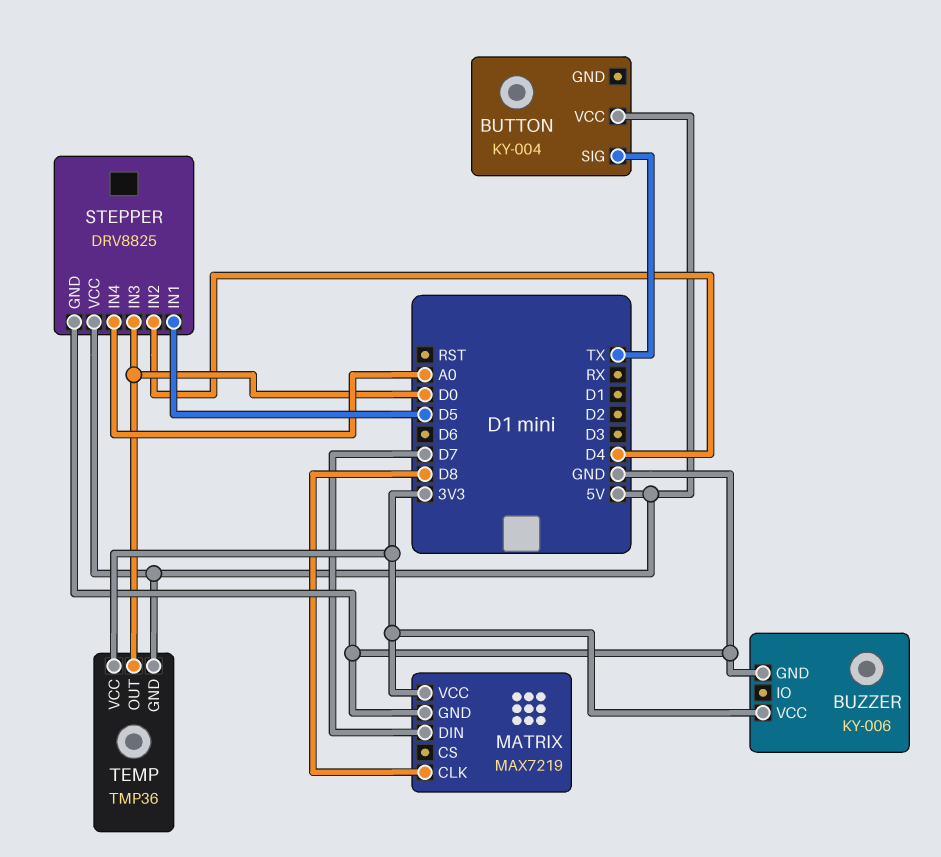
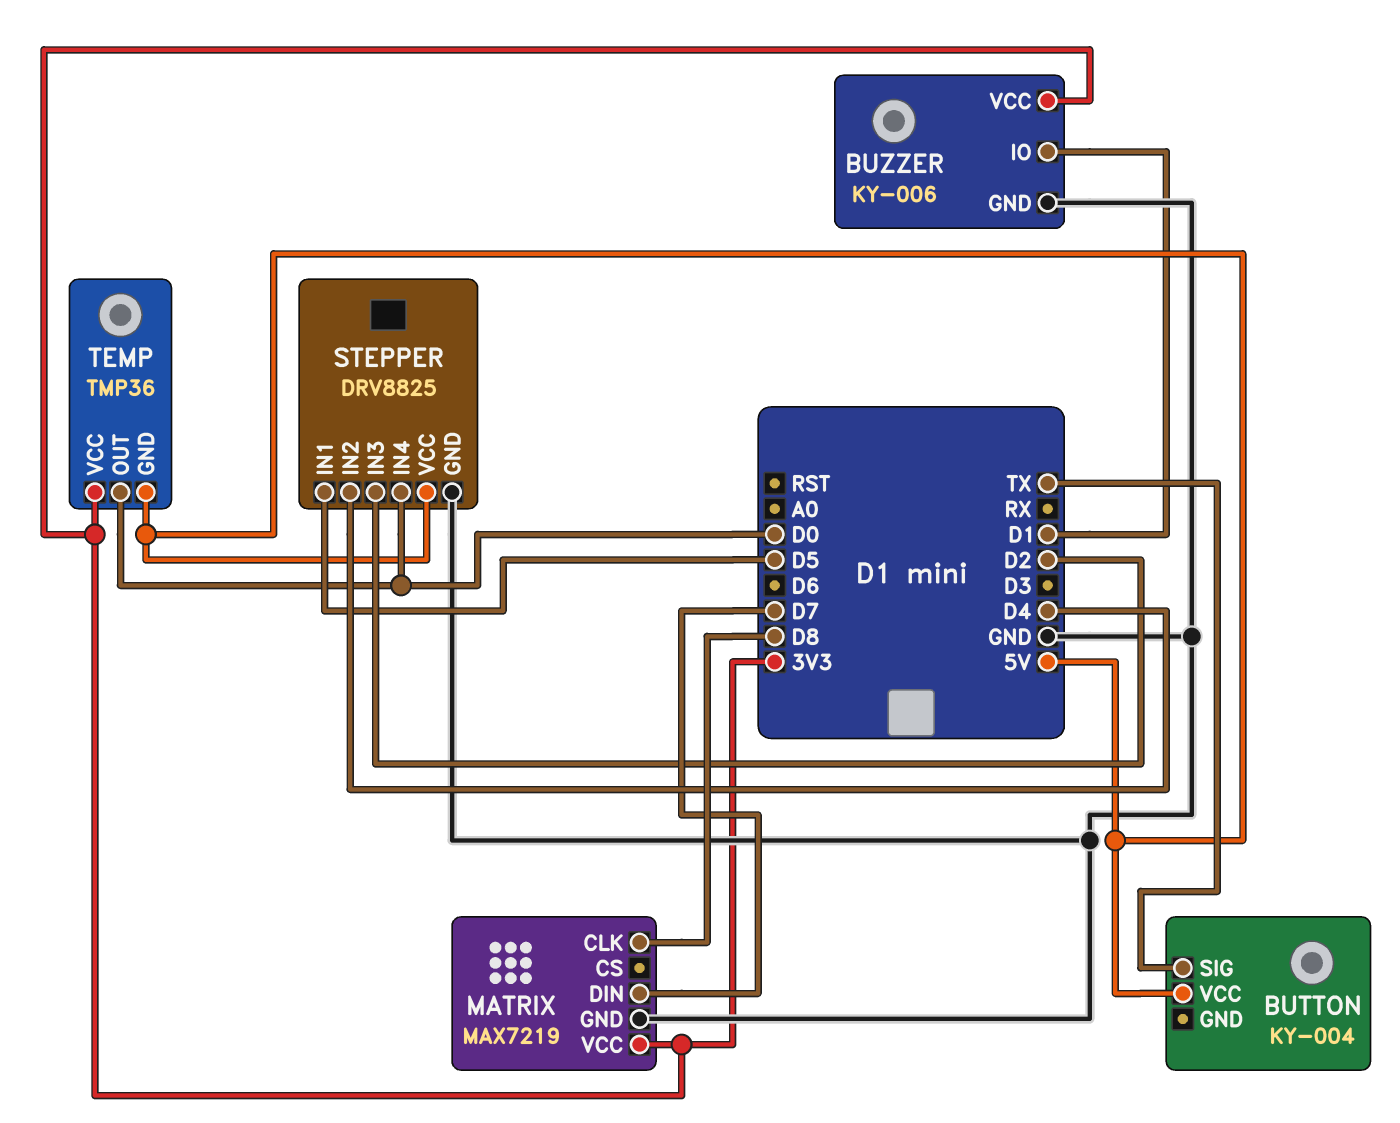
BUZZER pin IO: none -> D1
STEPPER pin IN3: D0 -> D2
STEPPER pin IN4: A0 -> D0

